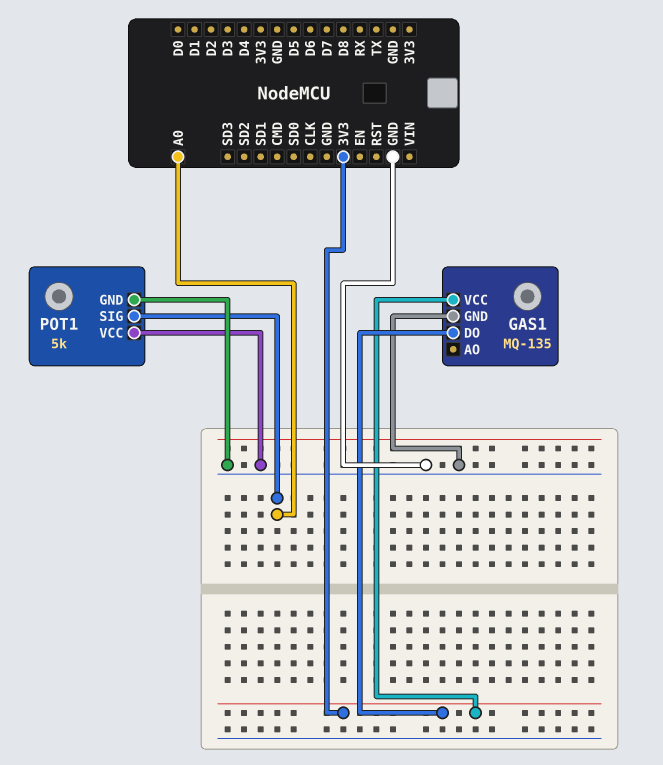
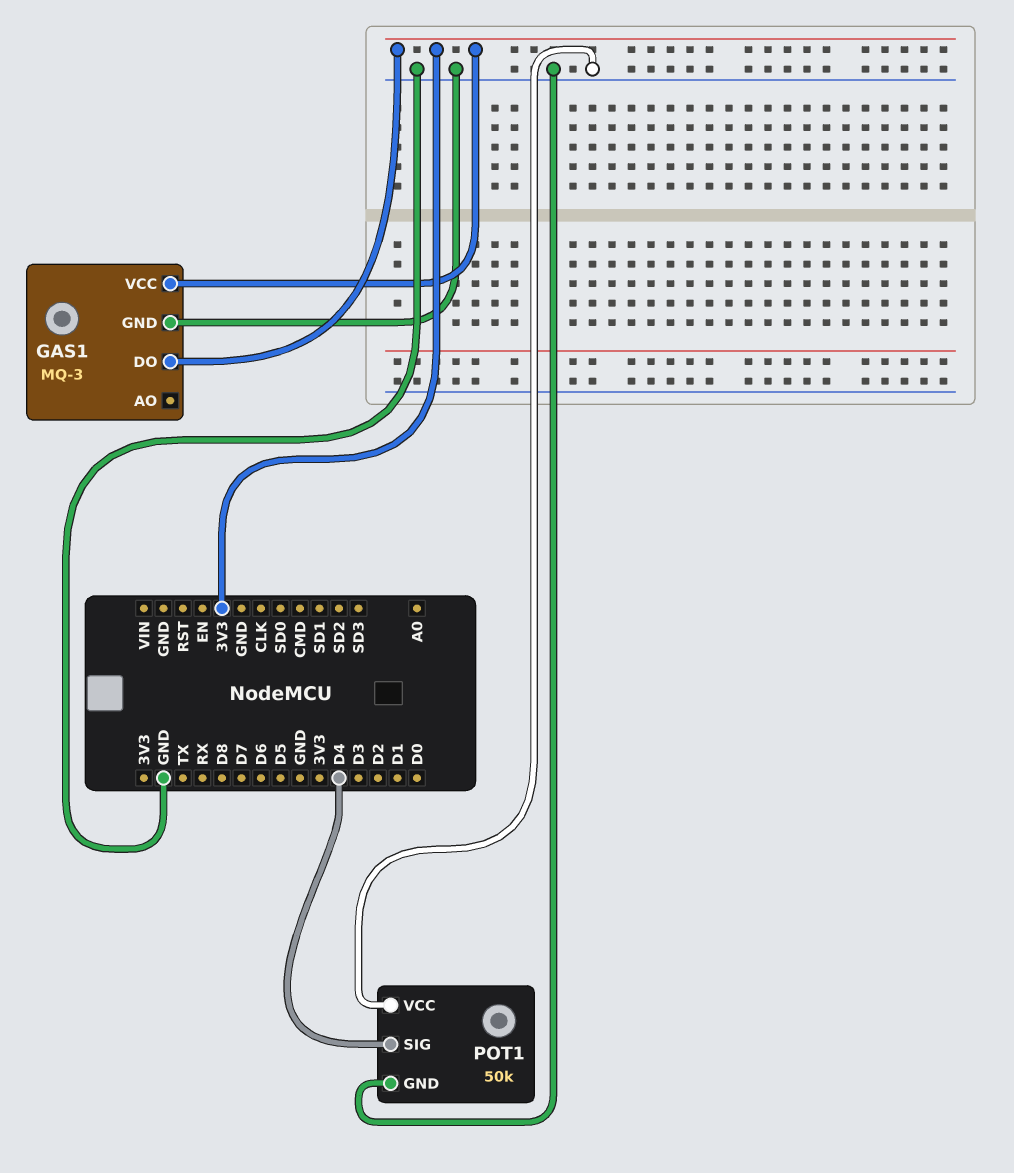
GAS1: MQ-135 -> MQ-3
POT1: 5k -> 50k
POT1 pin SIG: A0 -> D4

